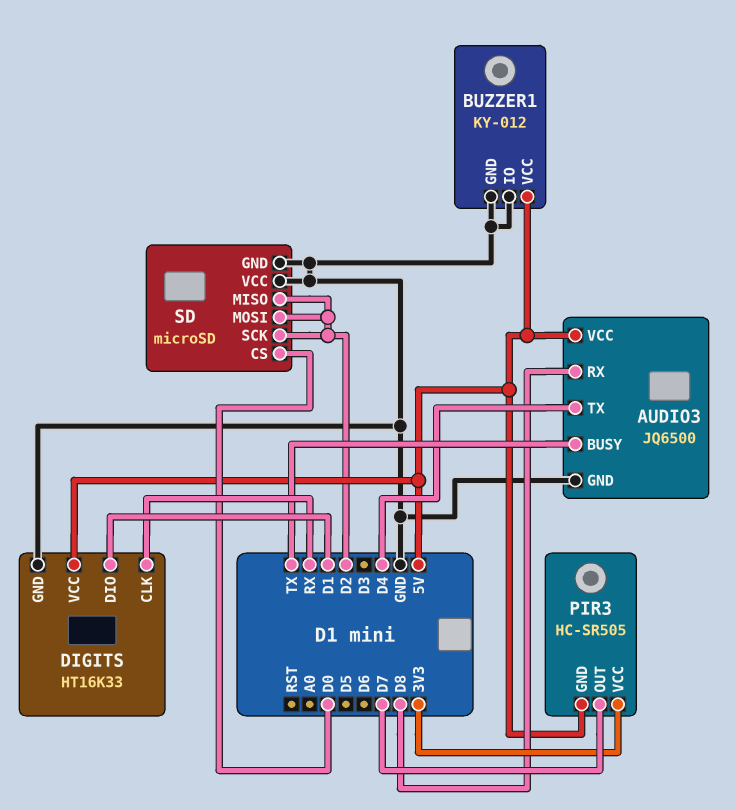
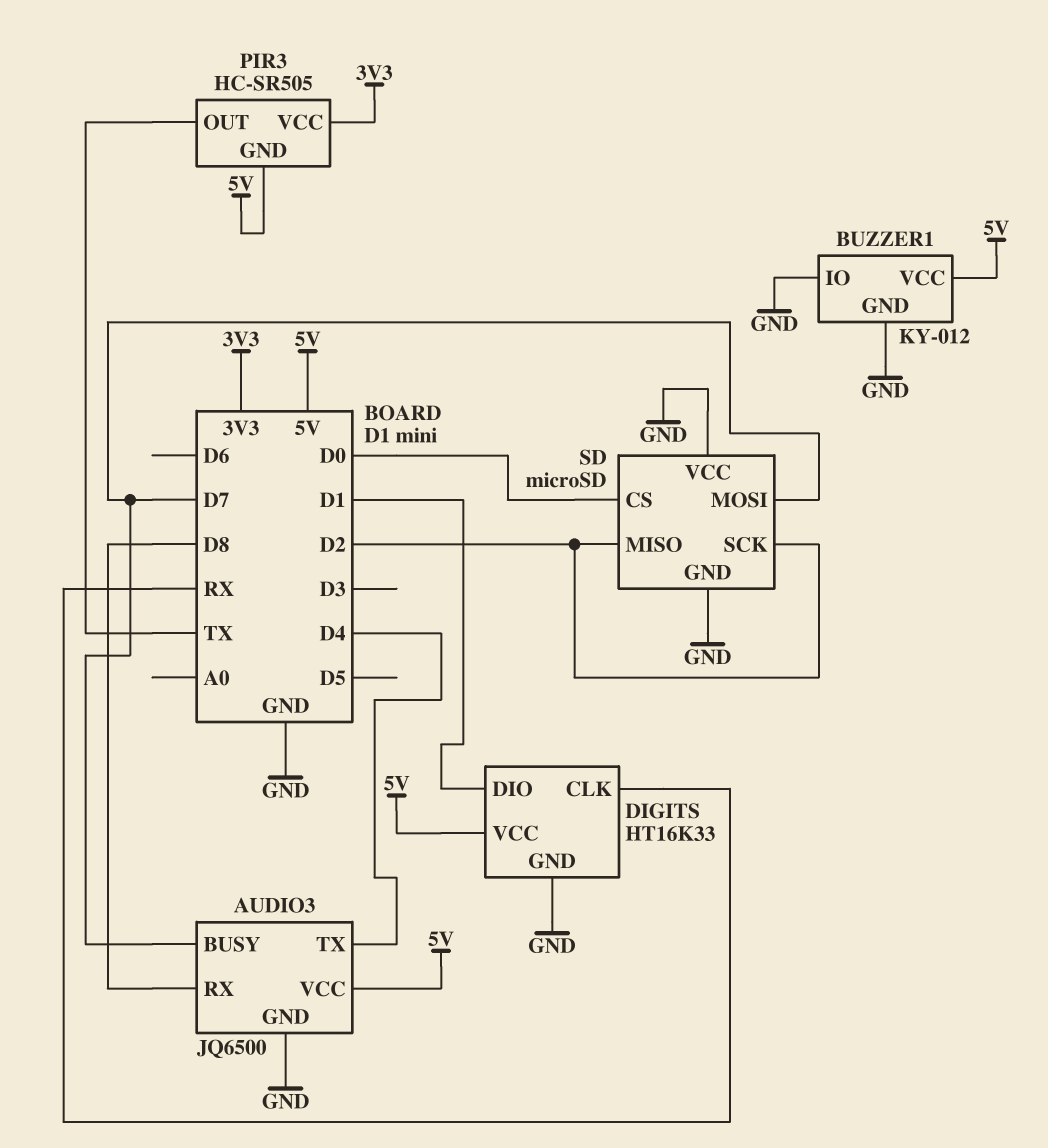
AUDIO3 pin BUSY: TX -> D7
PIR3 pin OUT: D7 -> TX
SD pin MOSI: D2 -> D7

